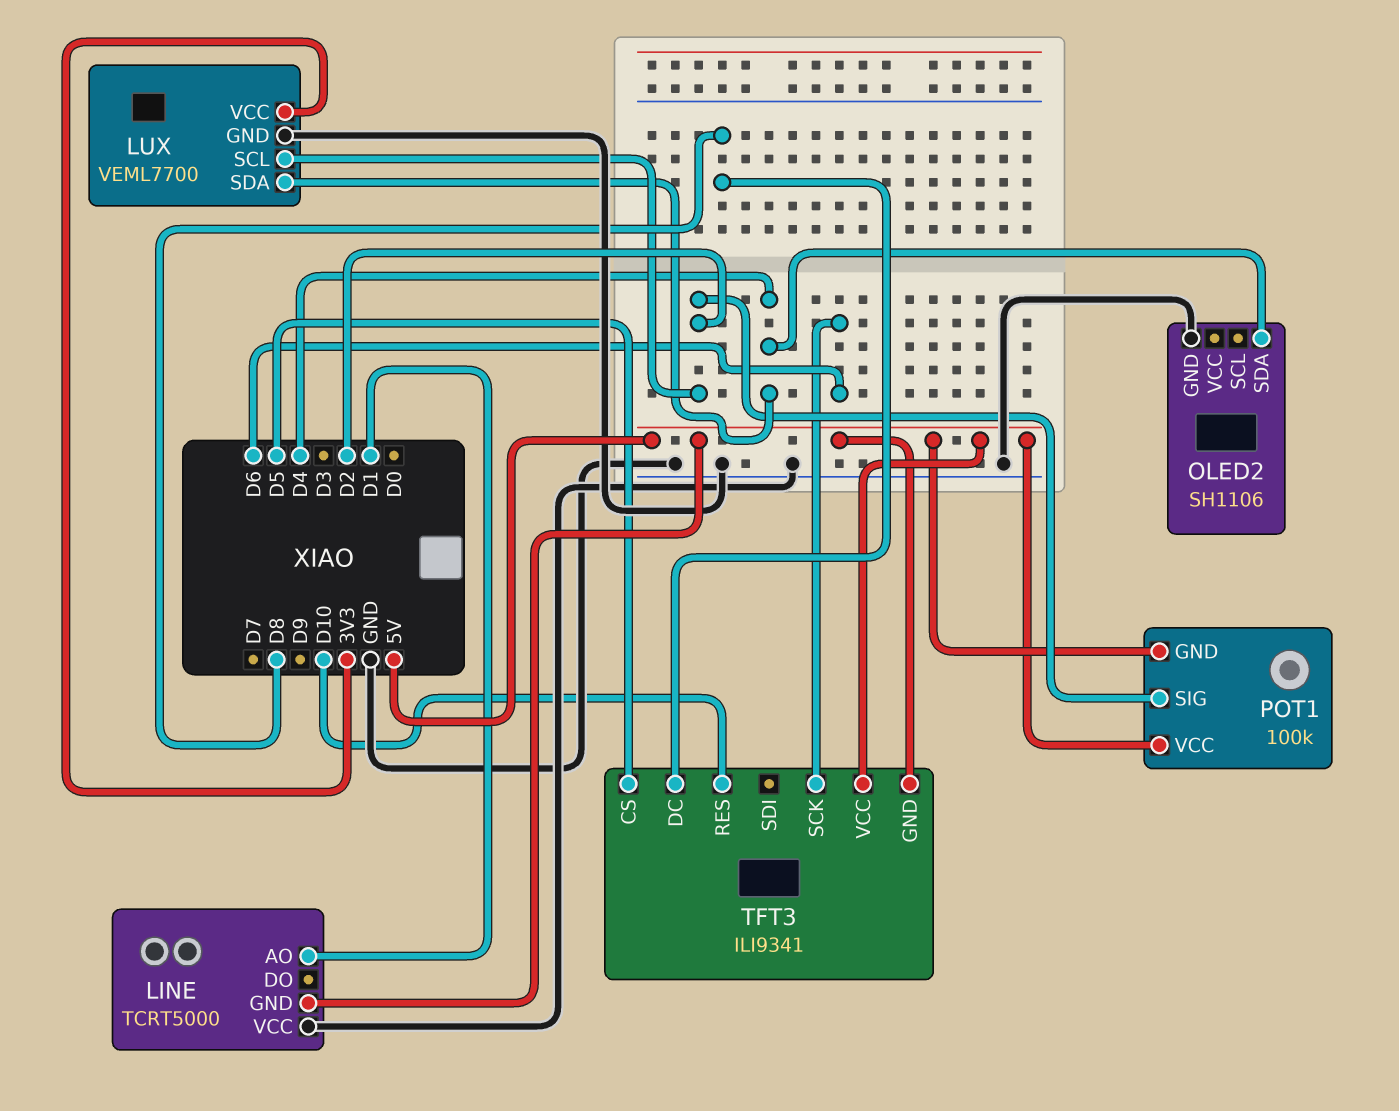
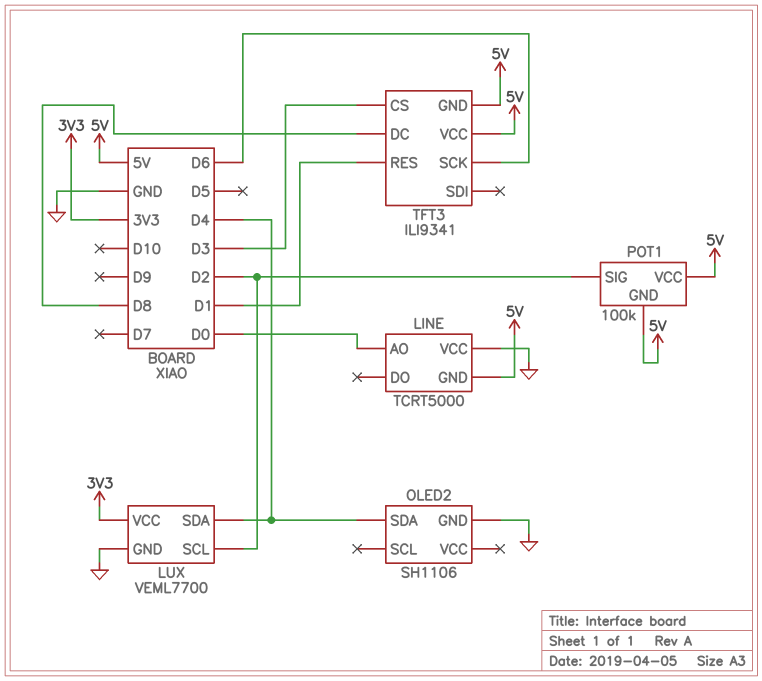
LINE pin AO: D1 -> D0
TFT3 pin CS: D5 -> D3
TFT3 pin RES: D10 -> D1

